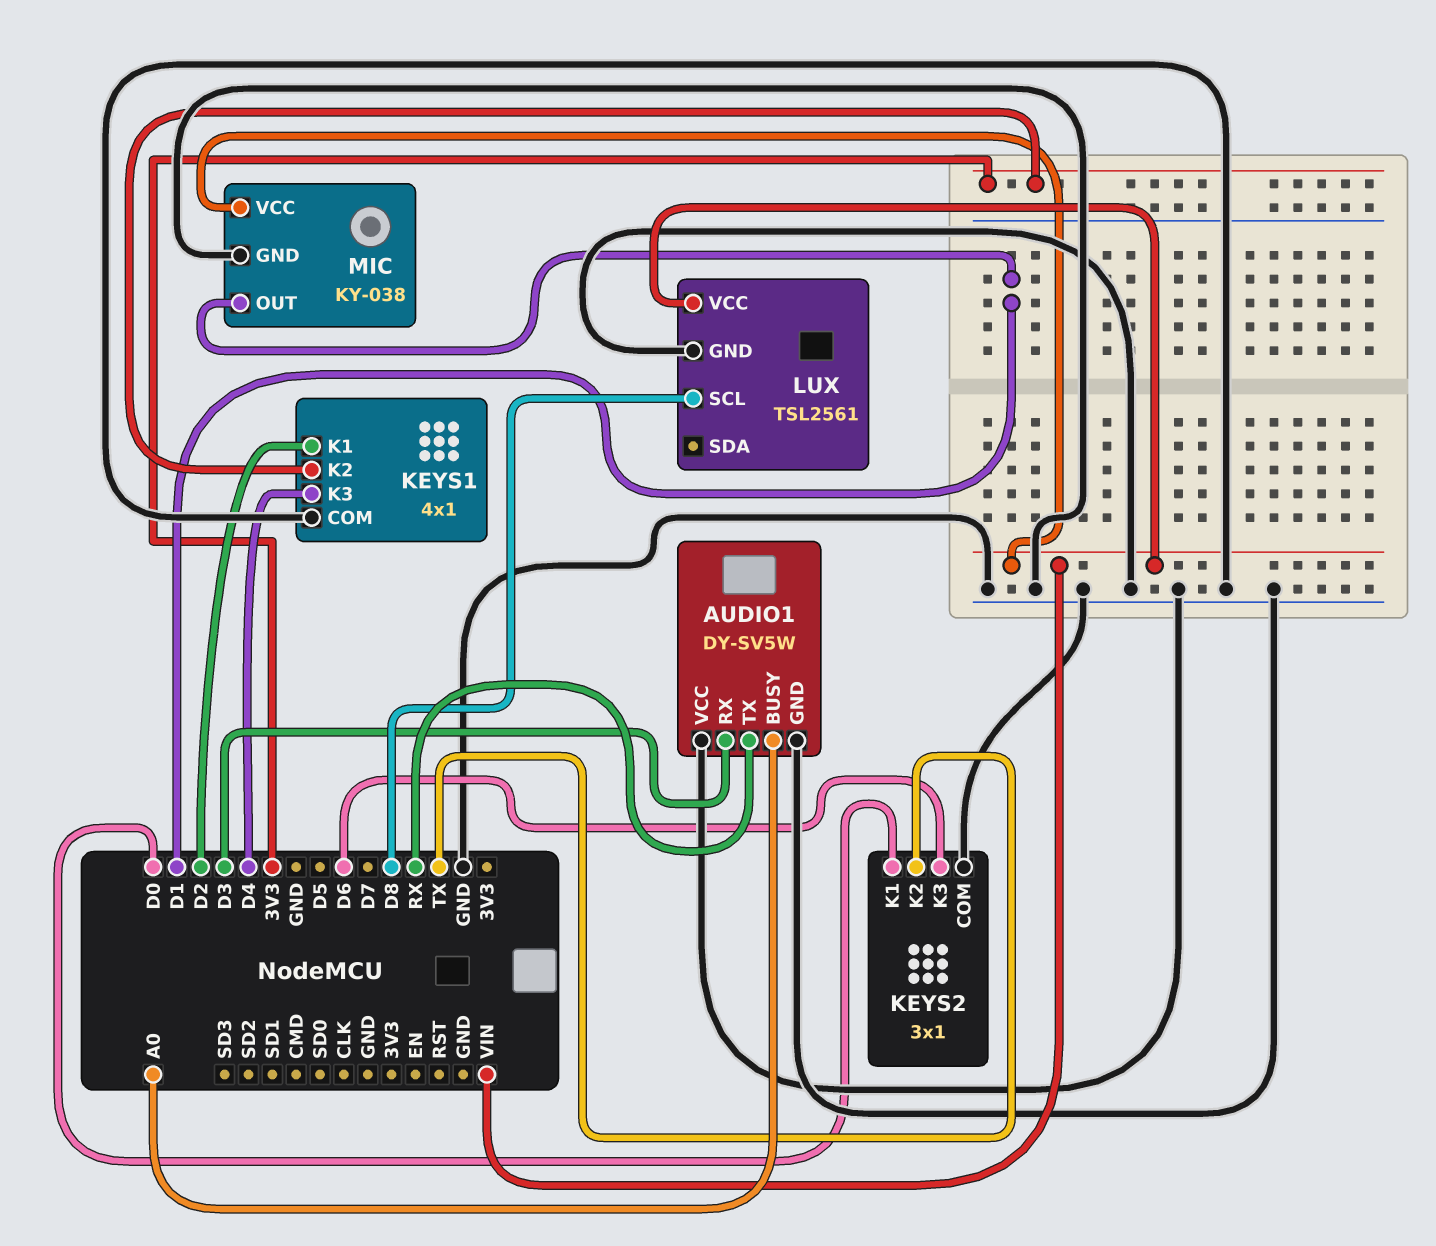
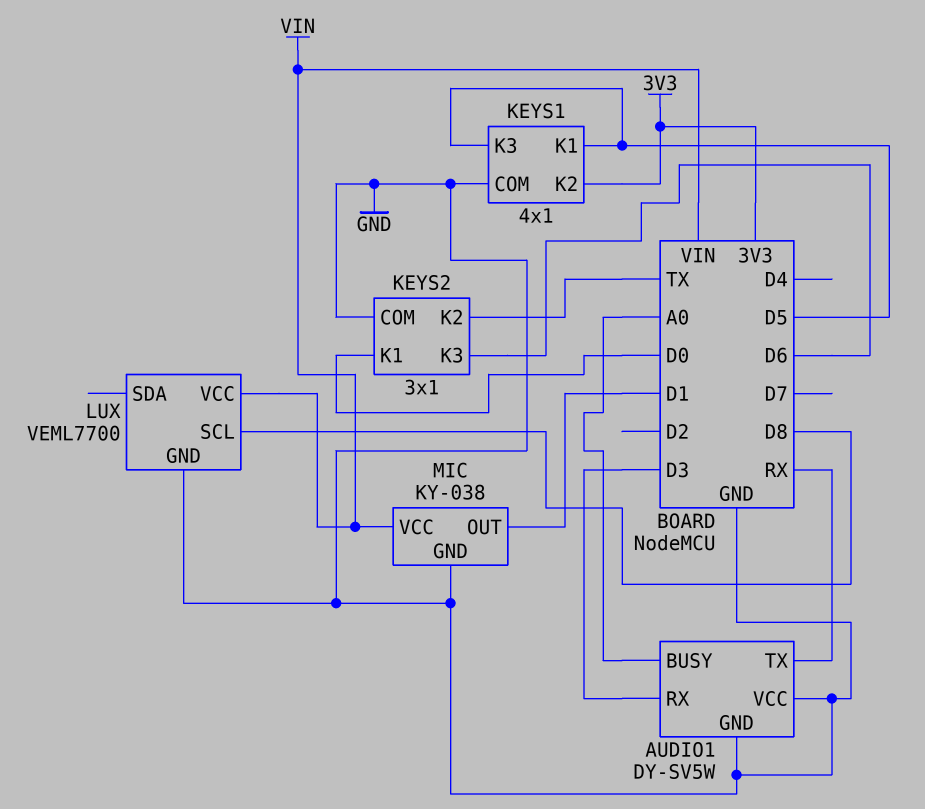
KEYS1 pin K1: D2 -> D5
KEYS1 pin K3: D4 -> D5
LUX: TSL2561 -> VEML7700

